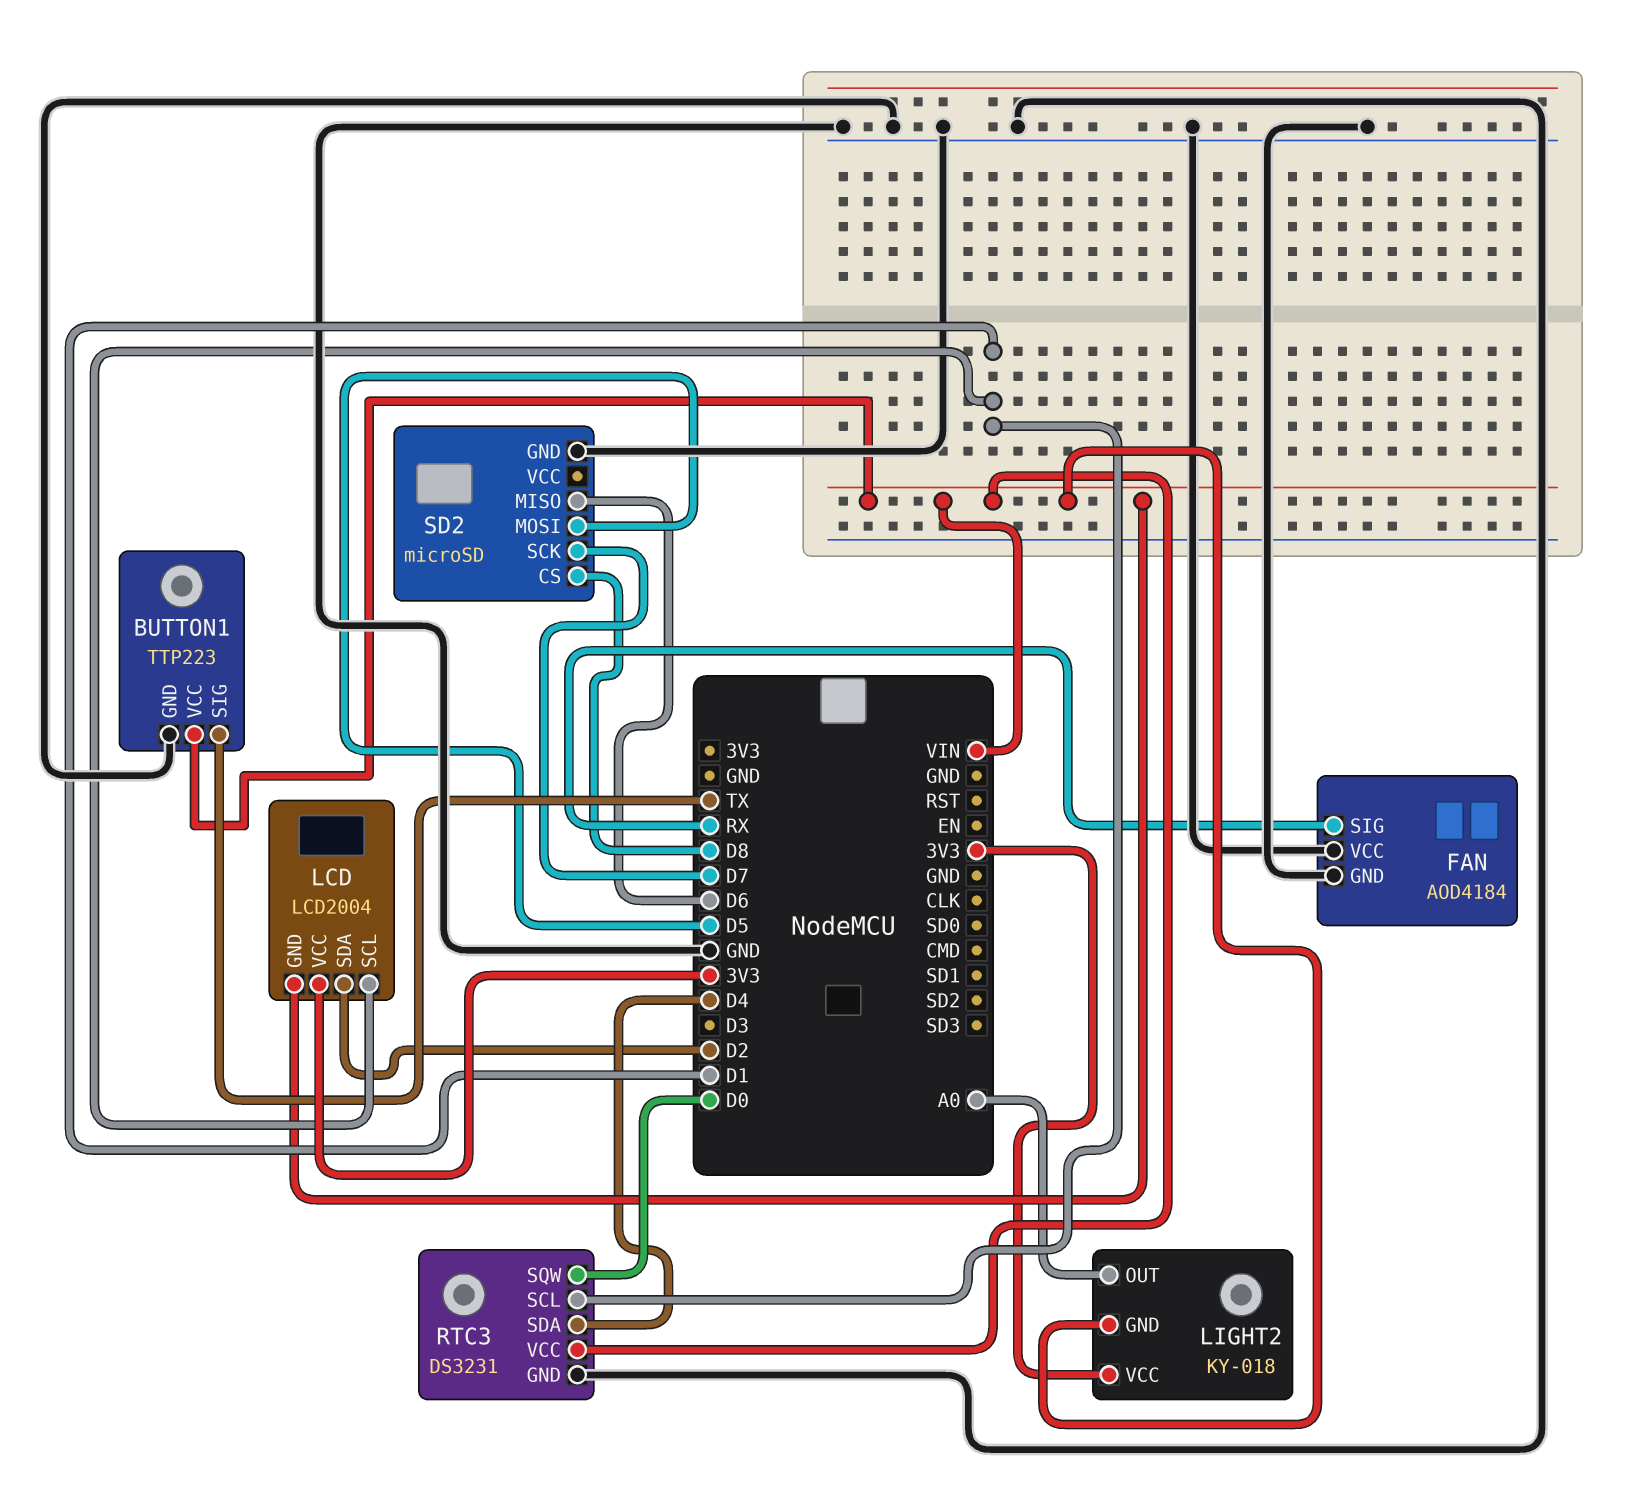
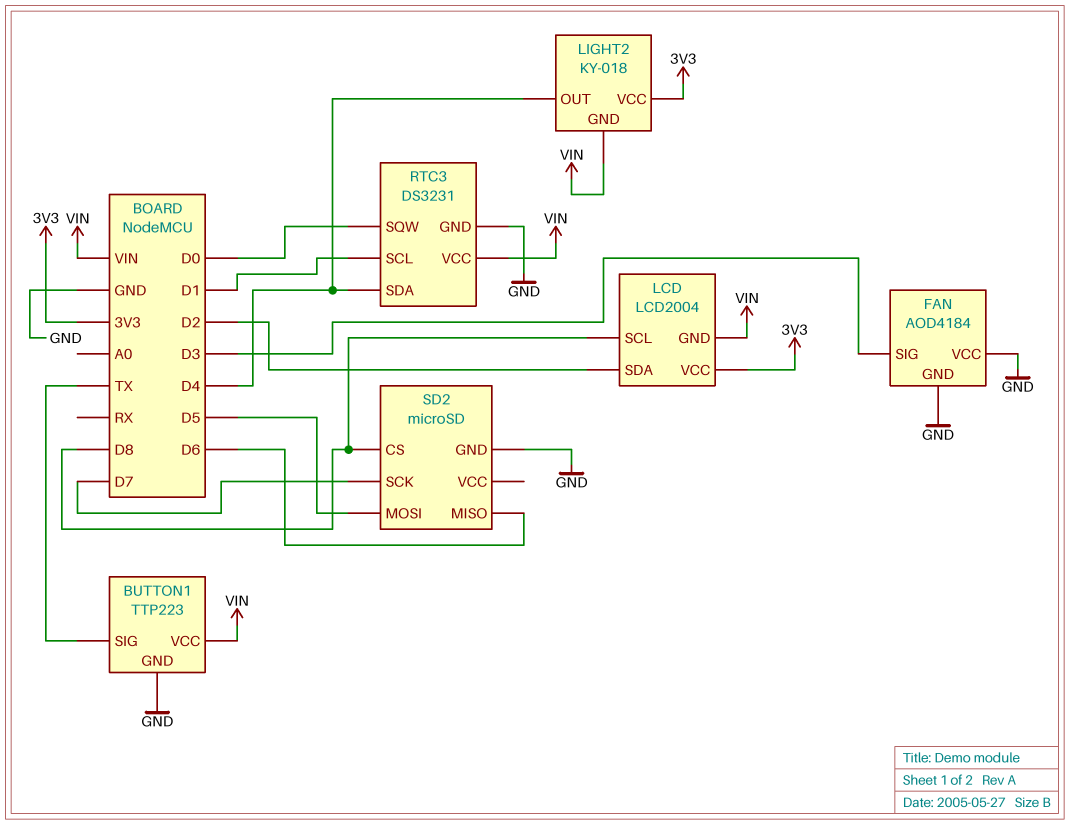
FAN pin SIG: RX -> D3
LCD pin SCL: D1 -> D8
LIGHT2 pin OUT: A0 -> D4

